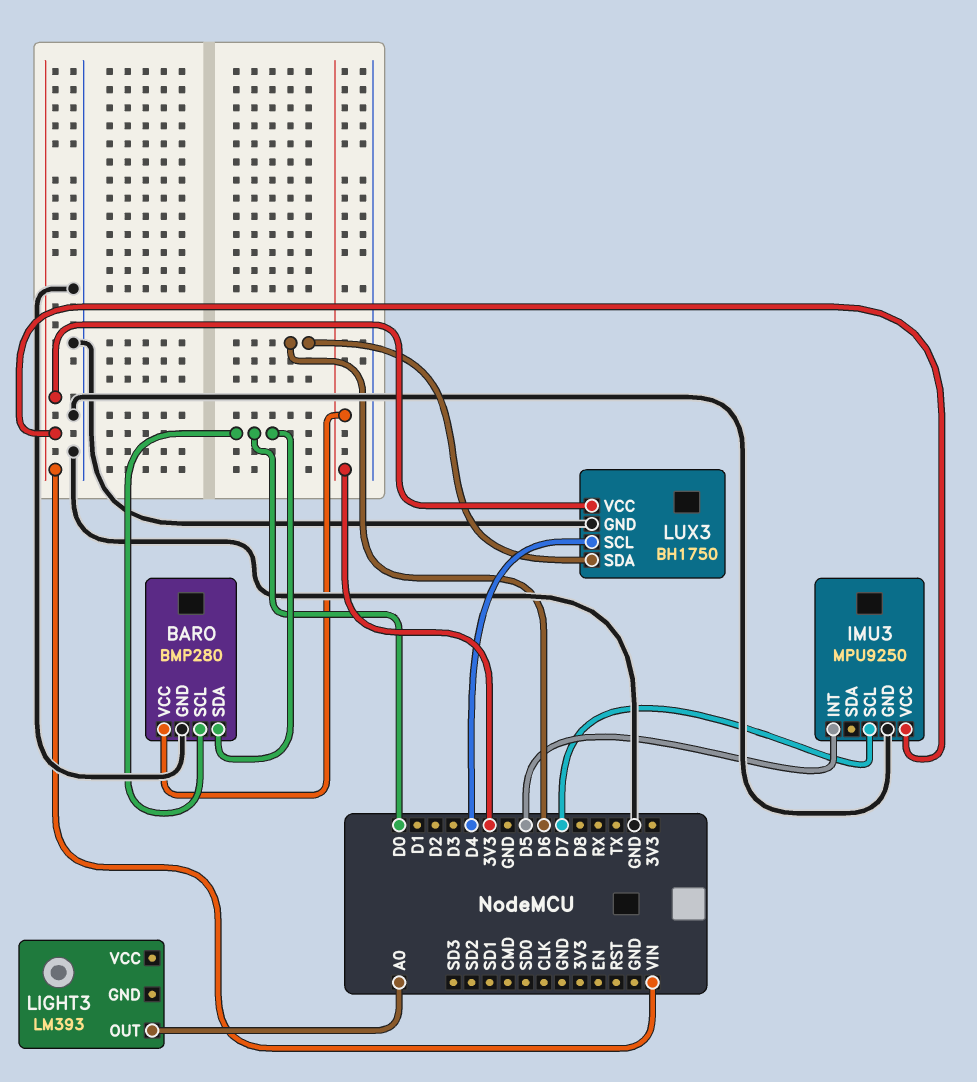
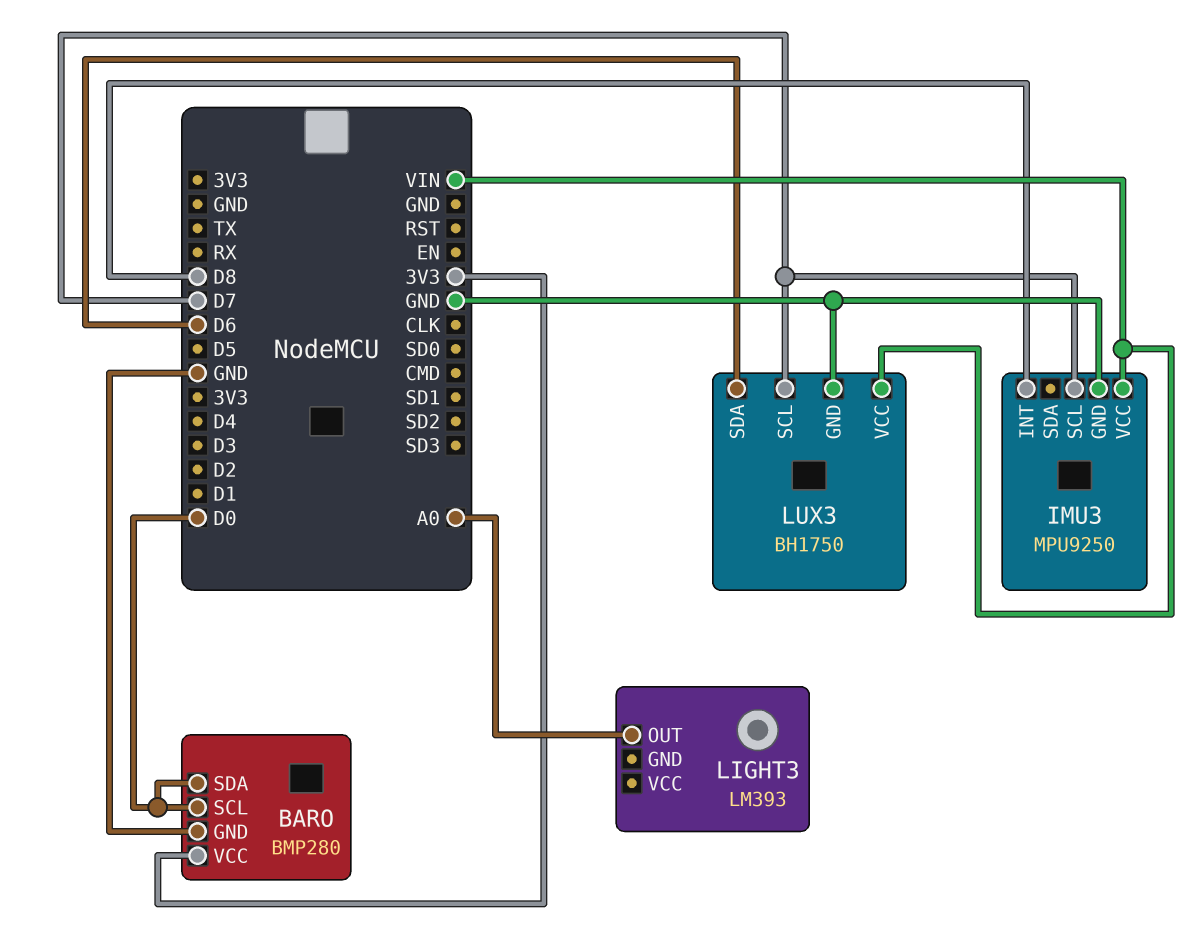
IMU3 pin INT: D5 -> D8
LUX3 pin SCL: D4 -> D7

